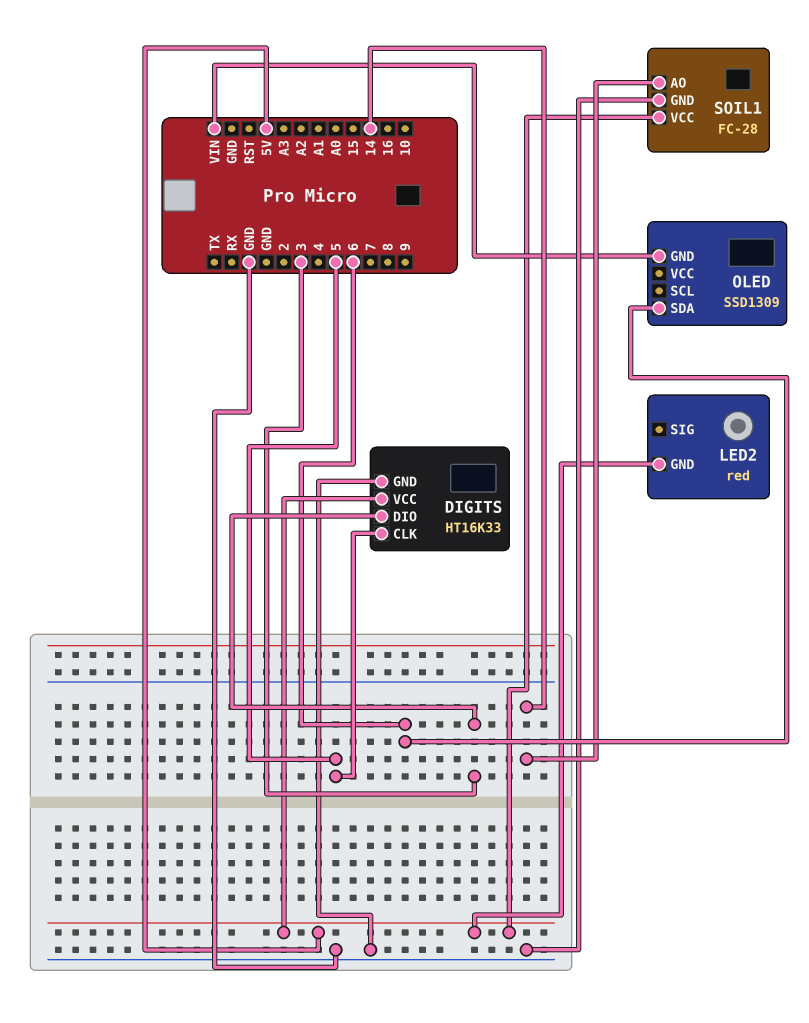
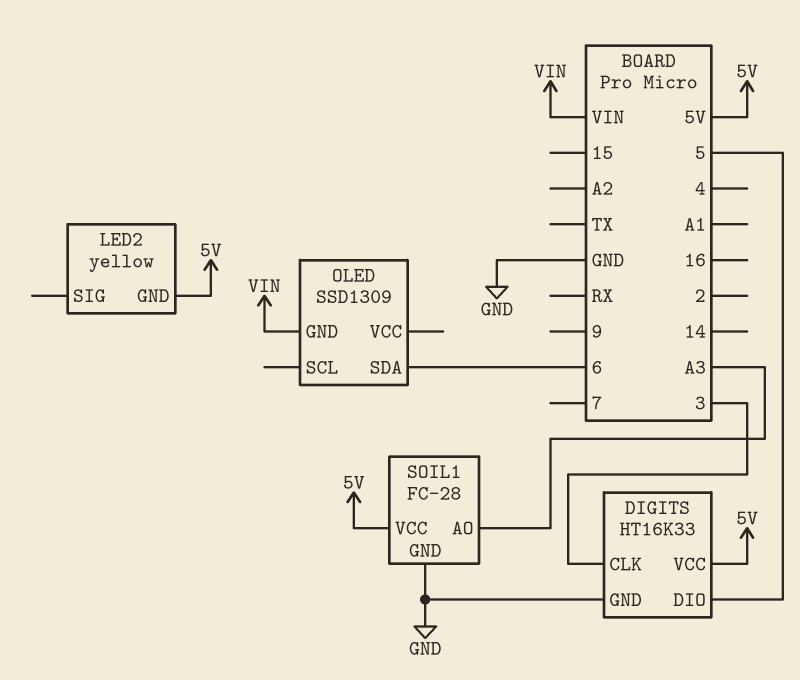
DIGITS pin CLK: 5 -> 3
DIGITS pin DIO: 3 -> 5
LED2: red -> yellow
SOIL1 pin AO: 14 -> A3

